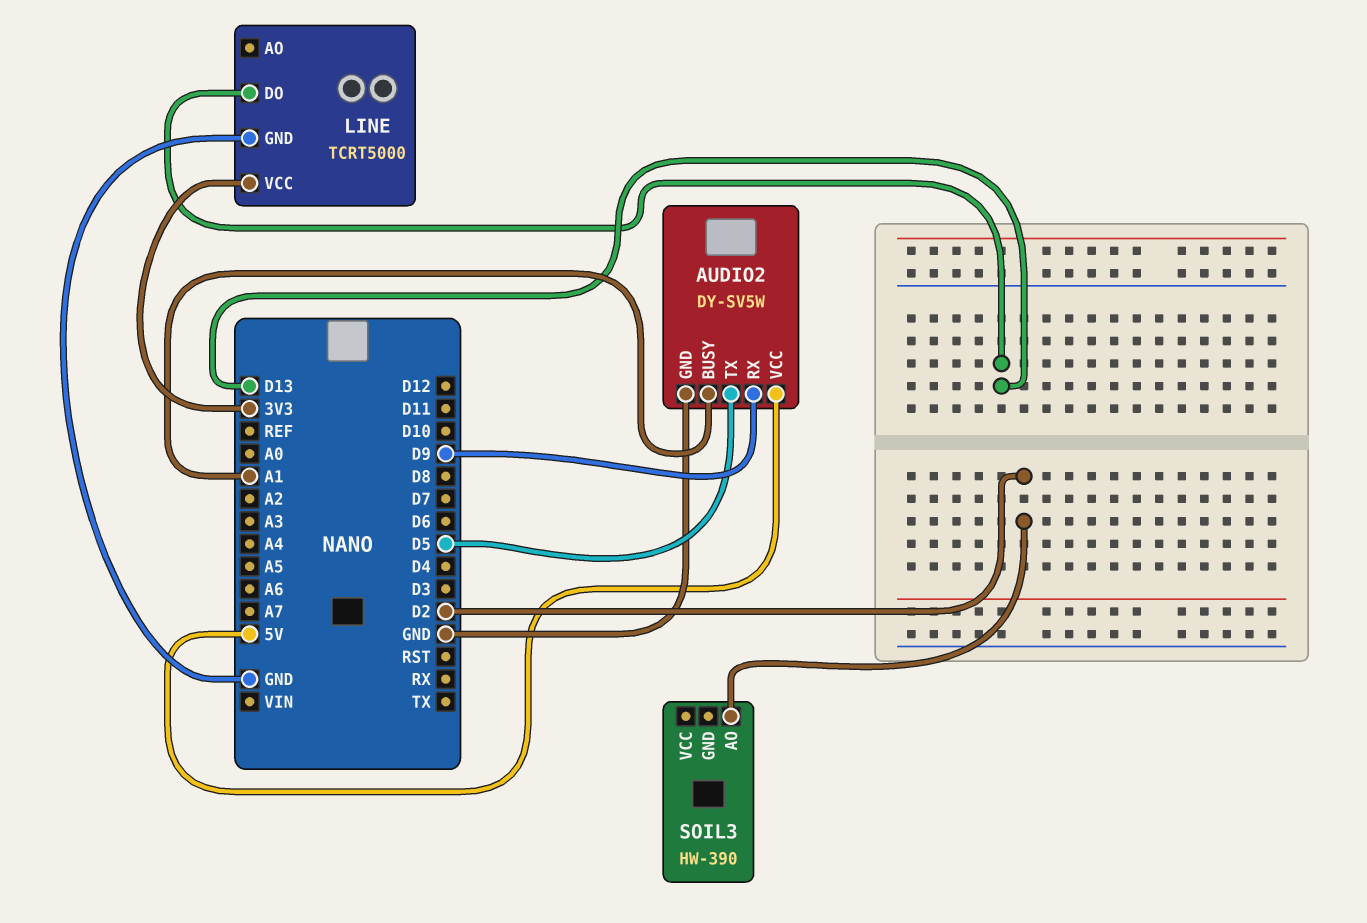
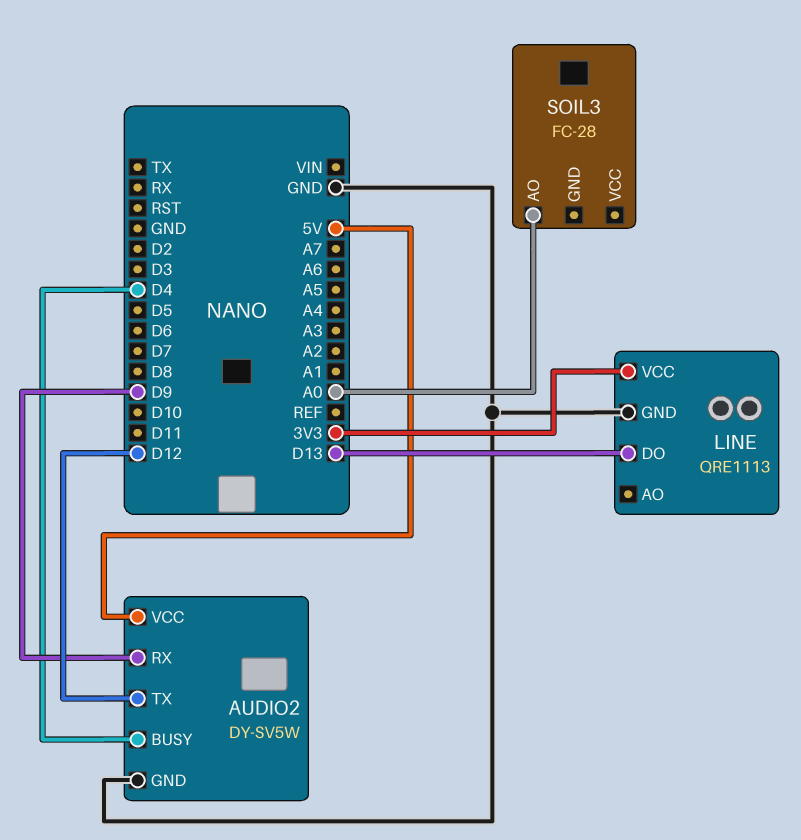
AUDIO2 pin BUSY: A1 -> D4
AUDIO2 pin TX: D5 -> D12
LINE: TCRT5000 -> QRE1113
SOIL3: HW-390 -> FC-28
SOIL3 pin AO: D2 -> A0

